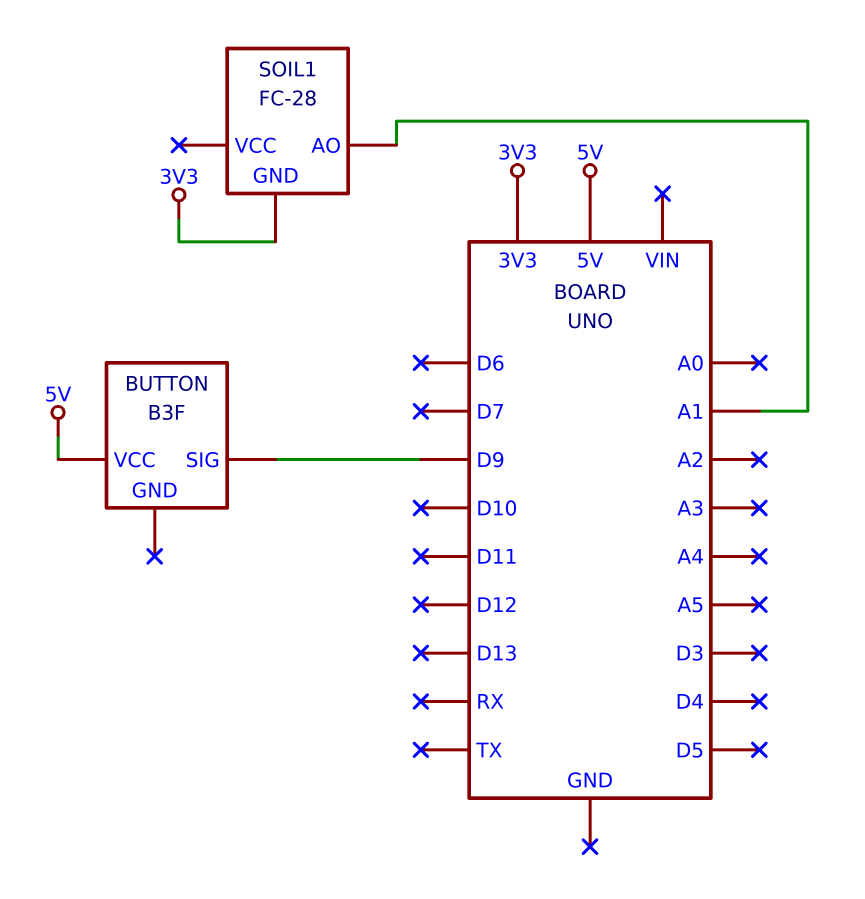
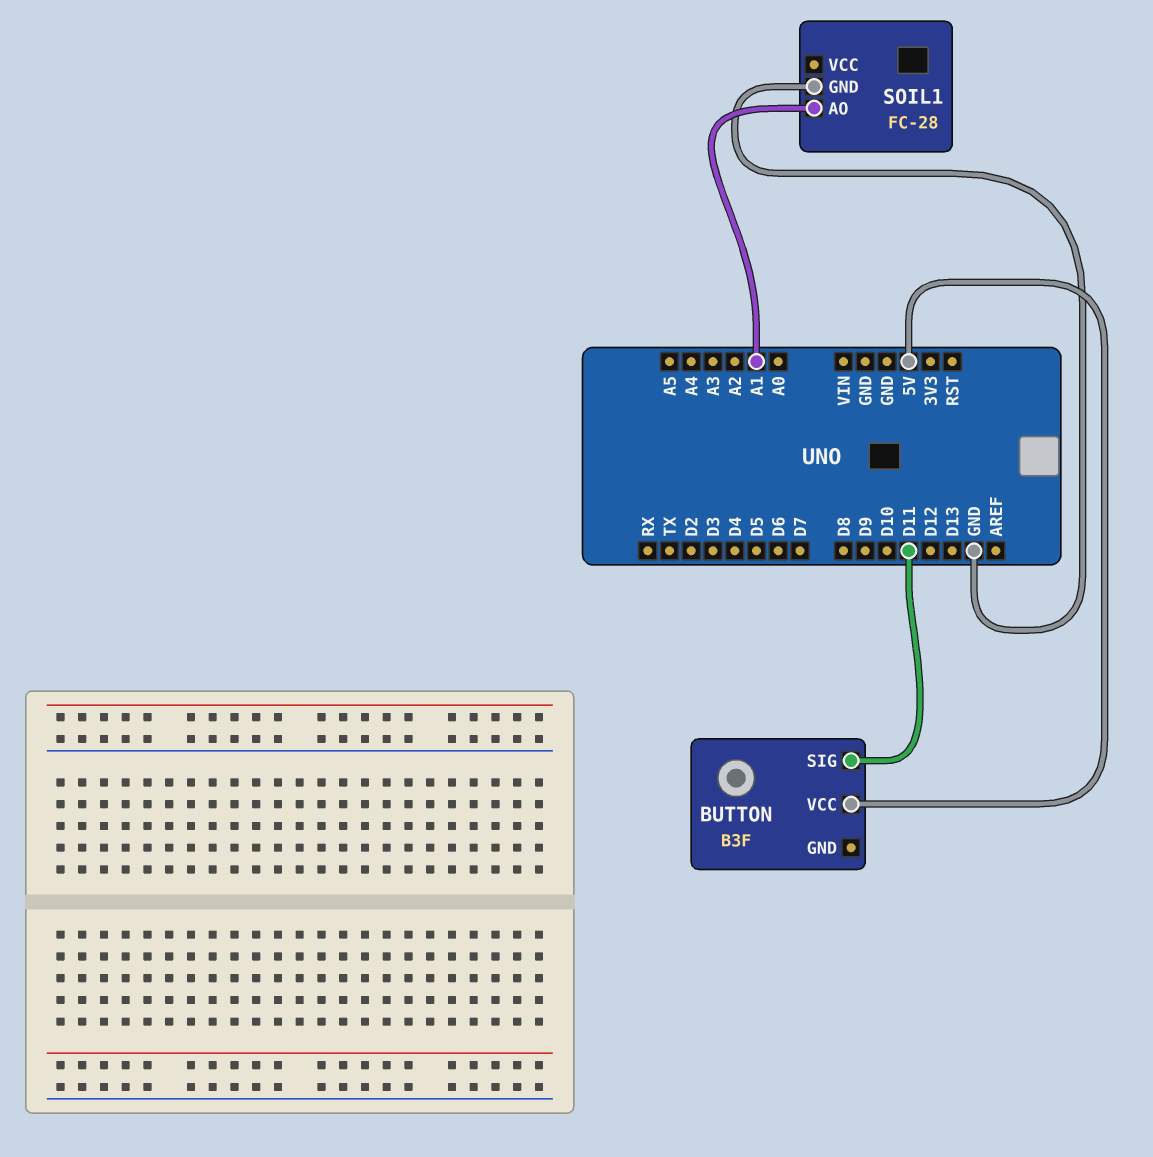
BUTTON pin SIG: D9 -> D11
SOIL1 pin GND: 3V3 -> GND

